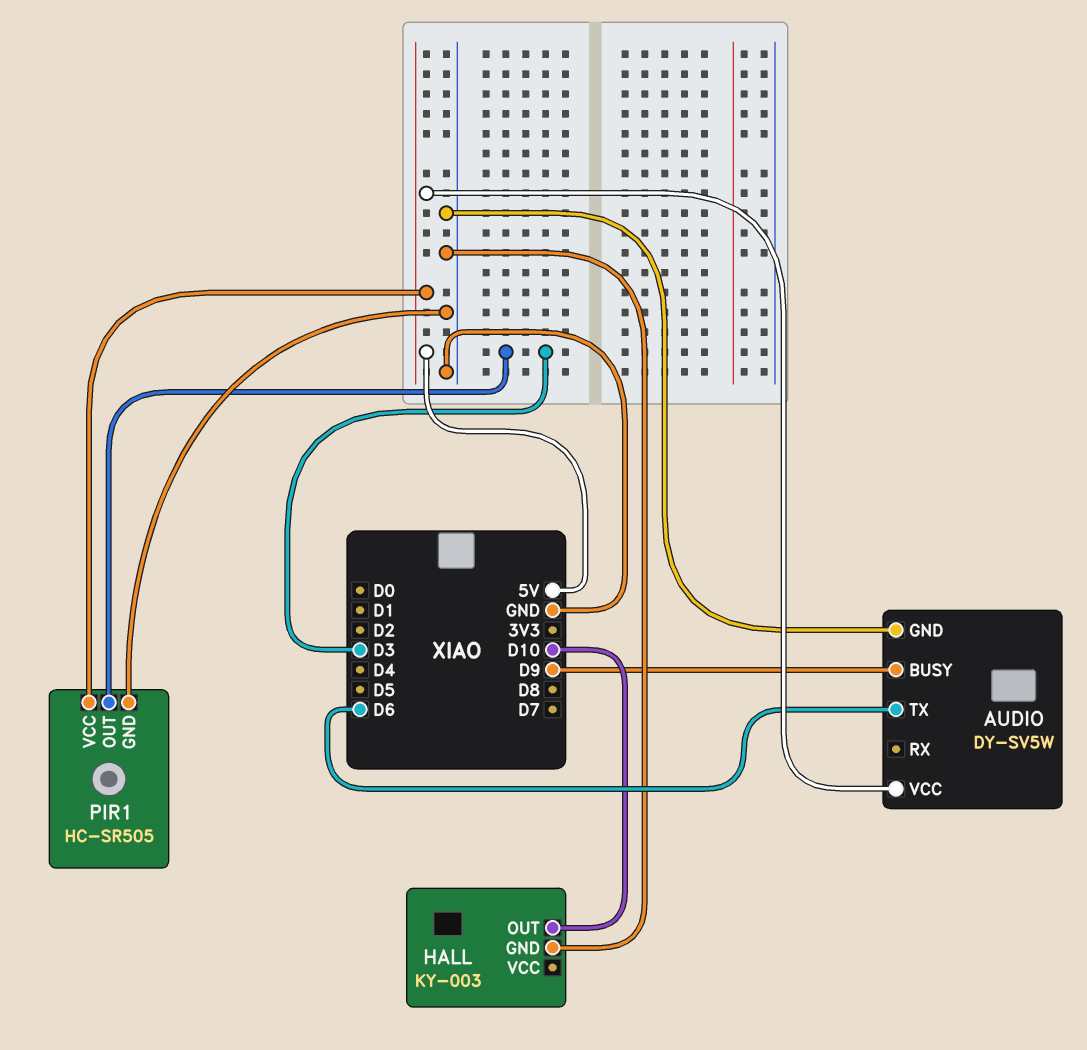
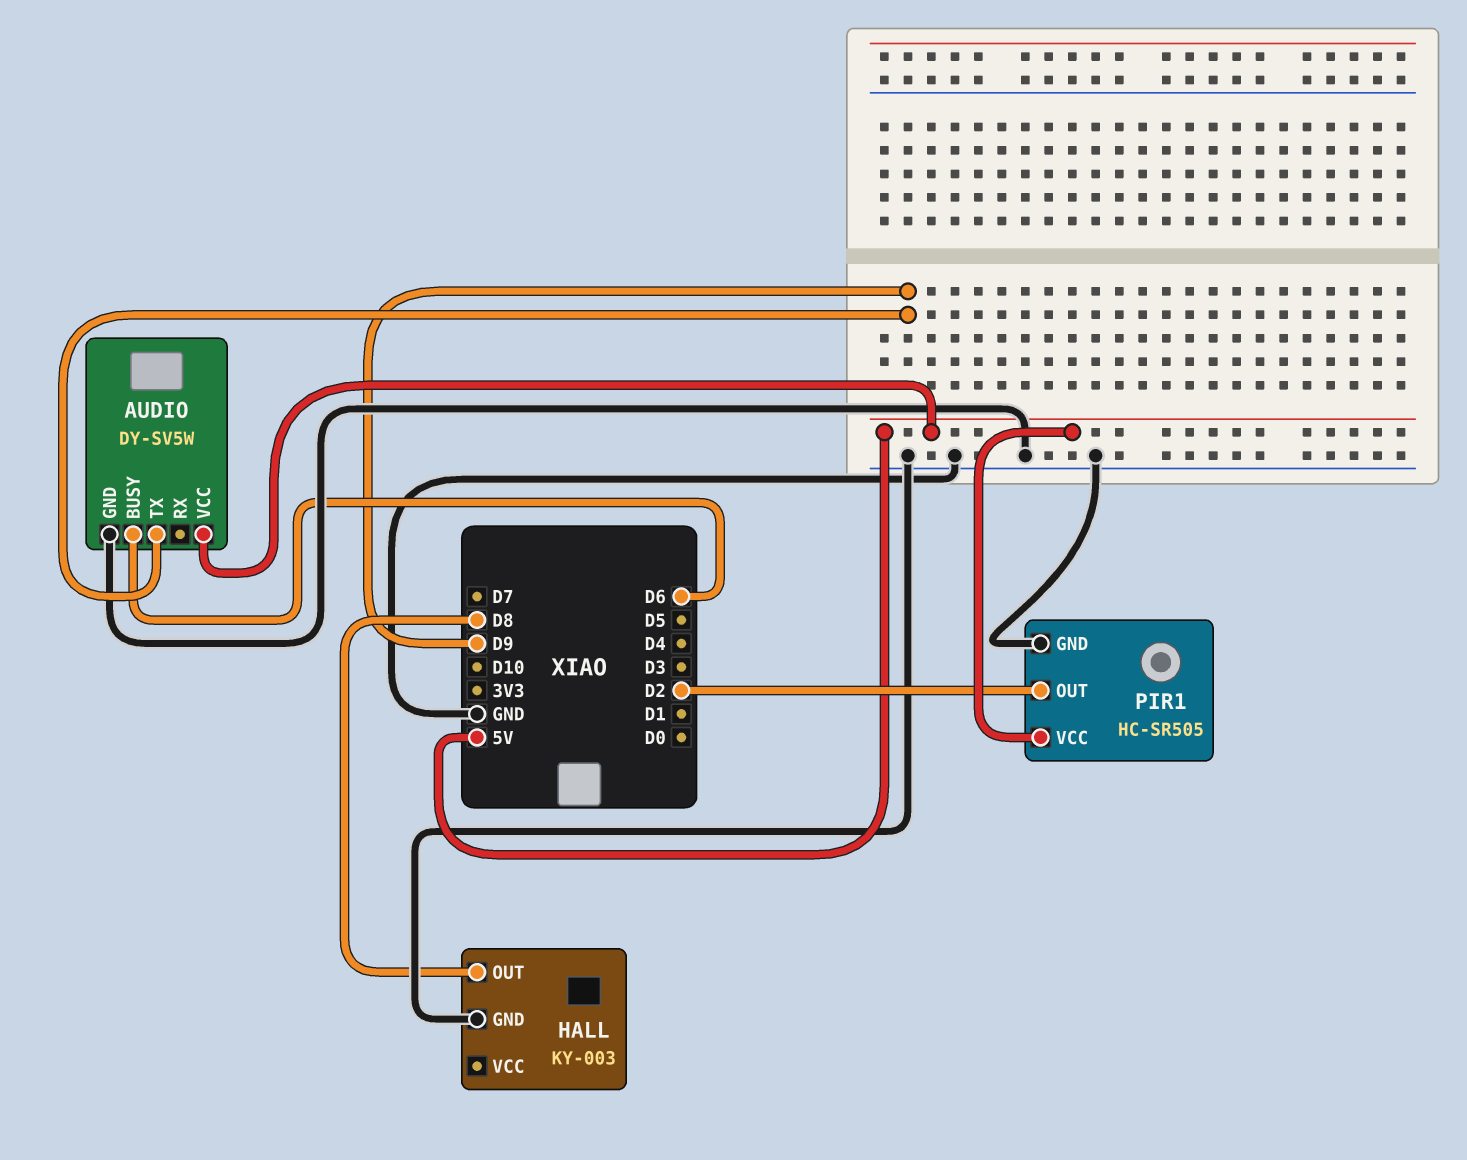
AUDIO pin BUSY: D9 -> D6
AUDIO pin TX: D6 -> D9
HALL pin OUT: D10 -> D8
PIR1 pin OUT: D3 -> D2

